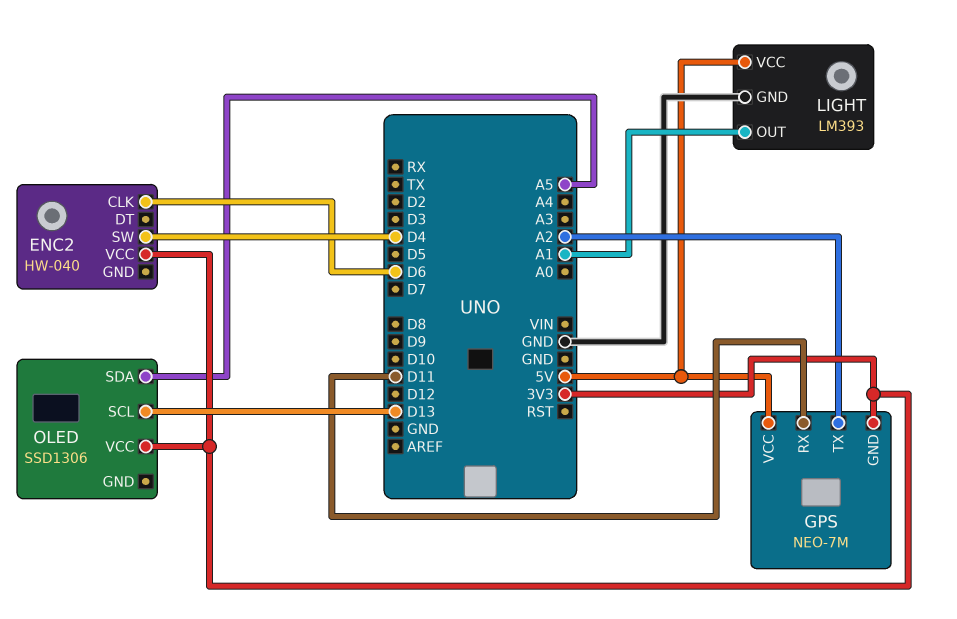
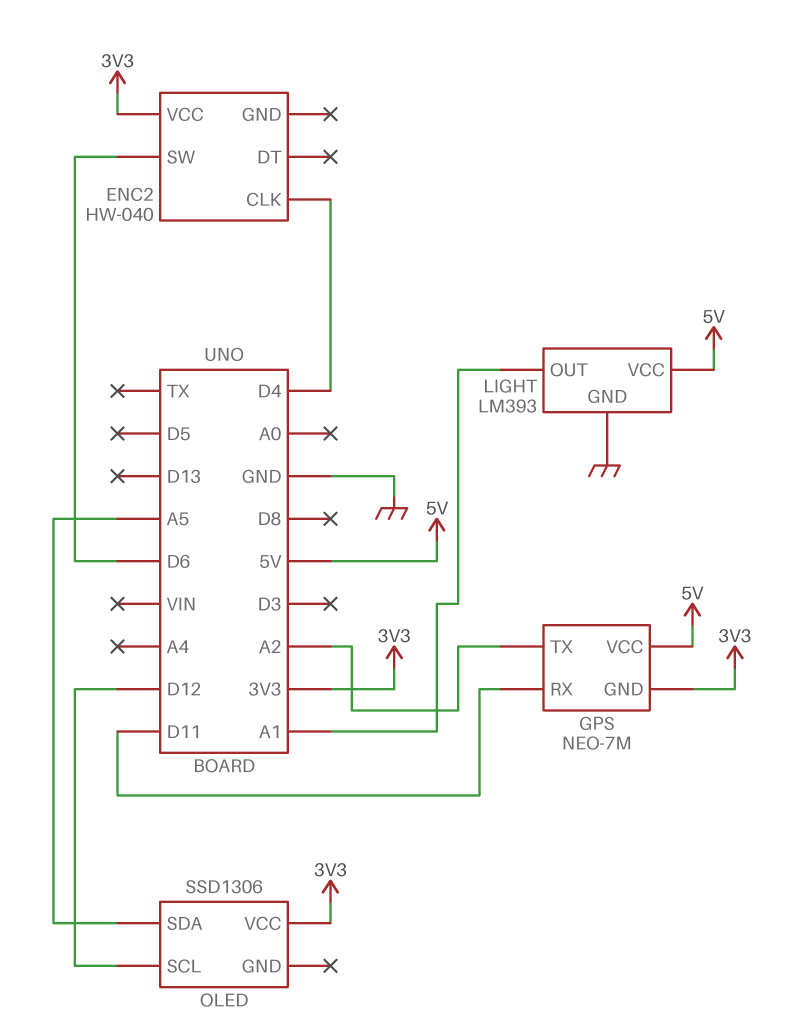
ENC2 pin CLK: D6 -> D4
ENC2 pin SW: D4 -> D6
OLED pin SCL: D13 -> D12

